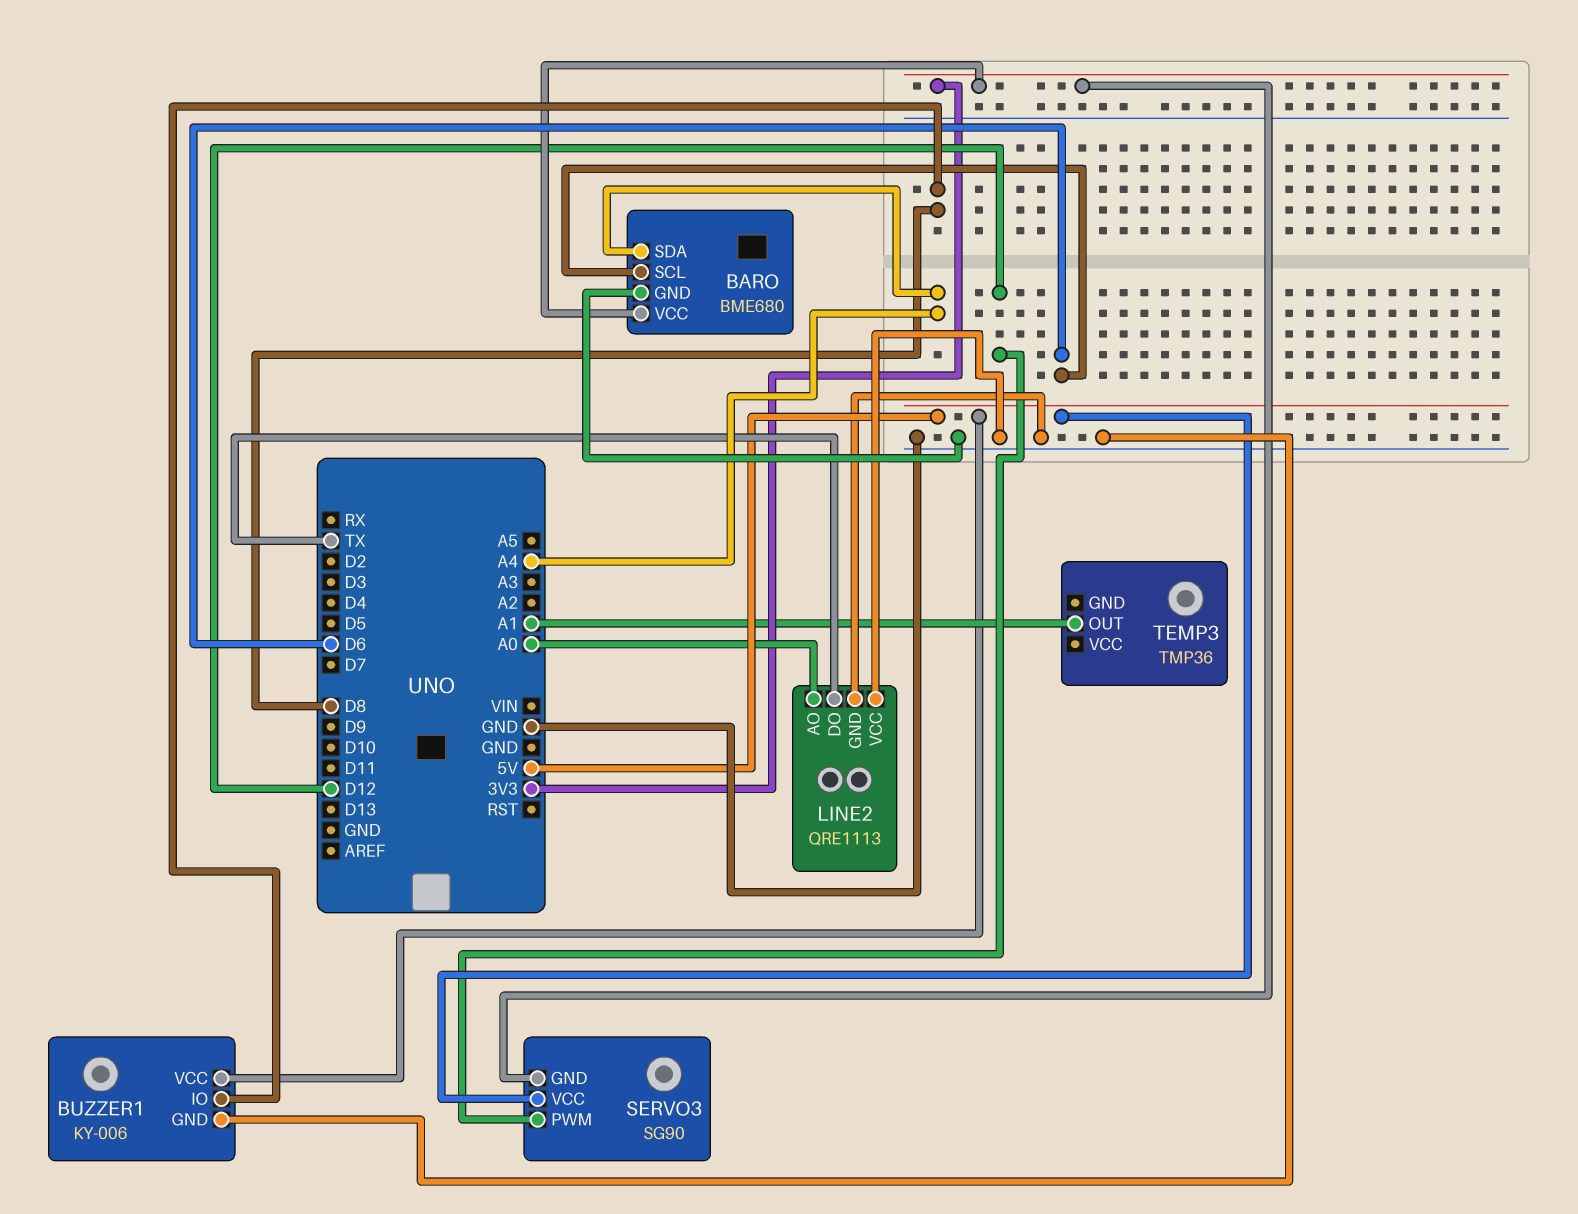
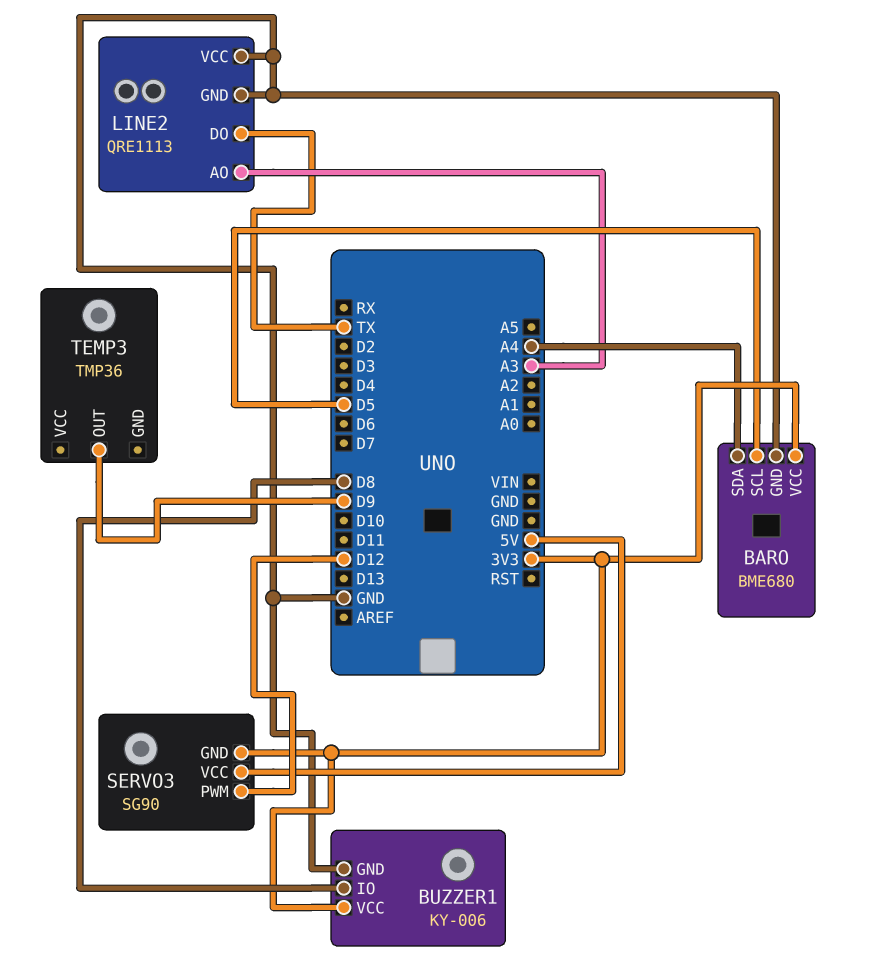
BARO pin SCL: D6 -> D5
BUZZER1 pin VCC: 5V -> 3V3
LINE2 pin AO: A0 -> A3
TEMP3 pin OUT: A1 -> D9

